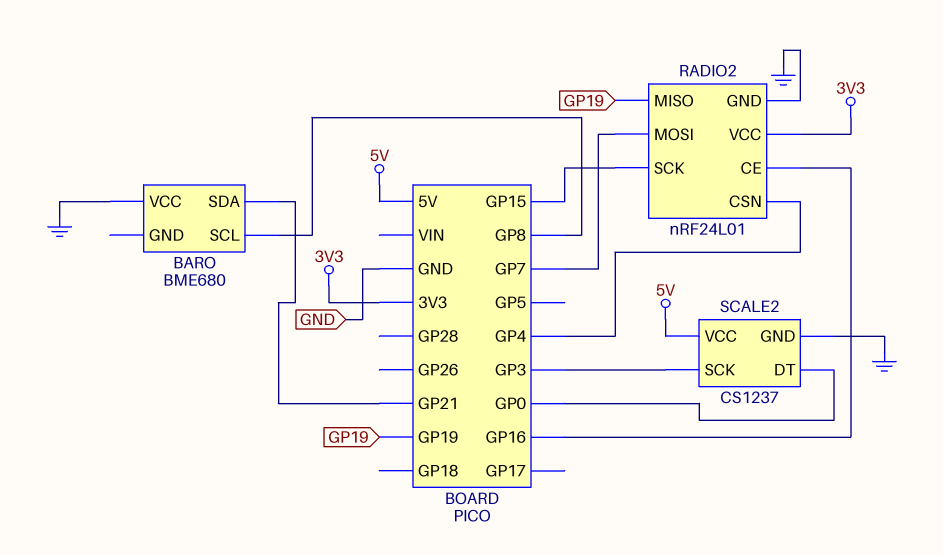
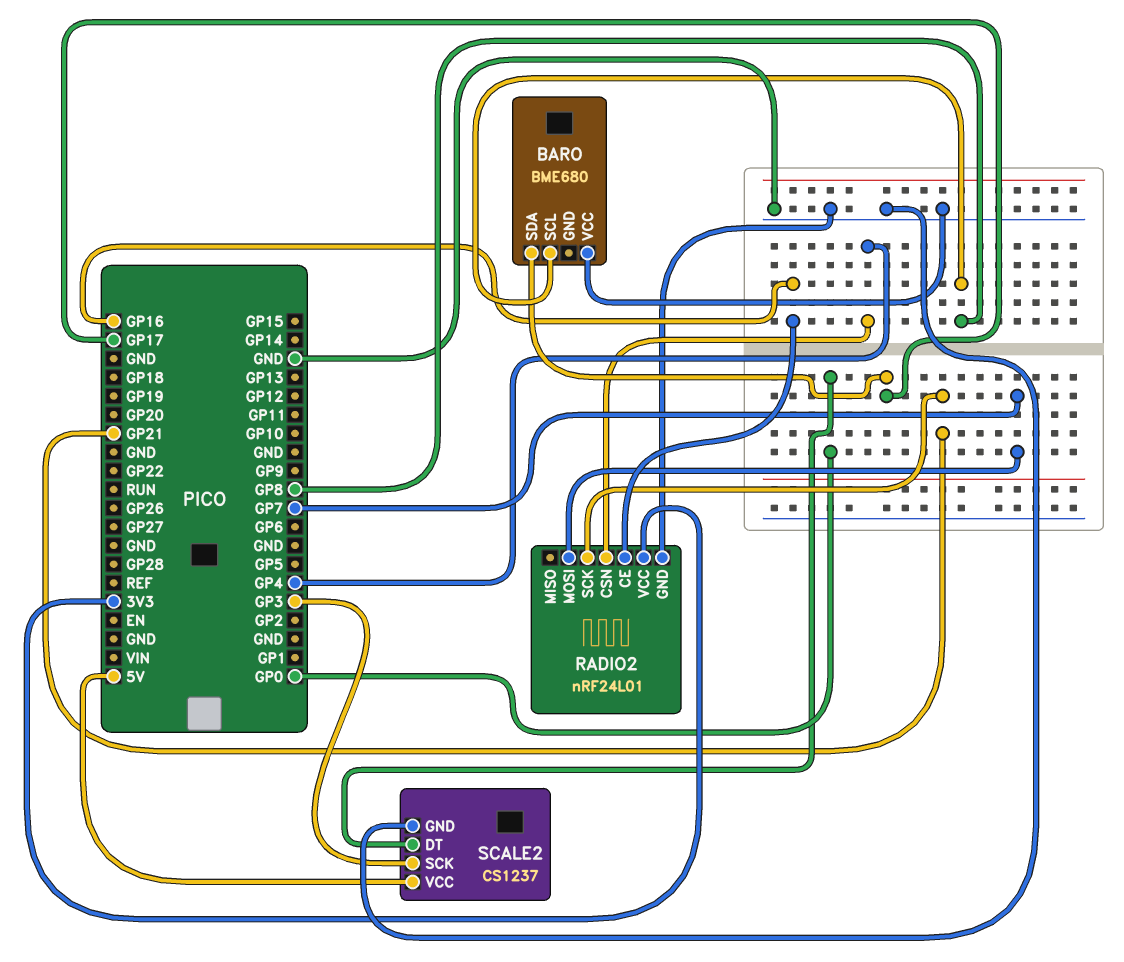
BARO pin SDA: GP21 -> GP17
RADIO2 pin MISO: GP19 -> none
RADIO2 pin SCK: GP15 -> GP21

